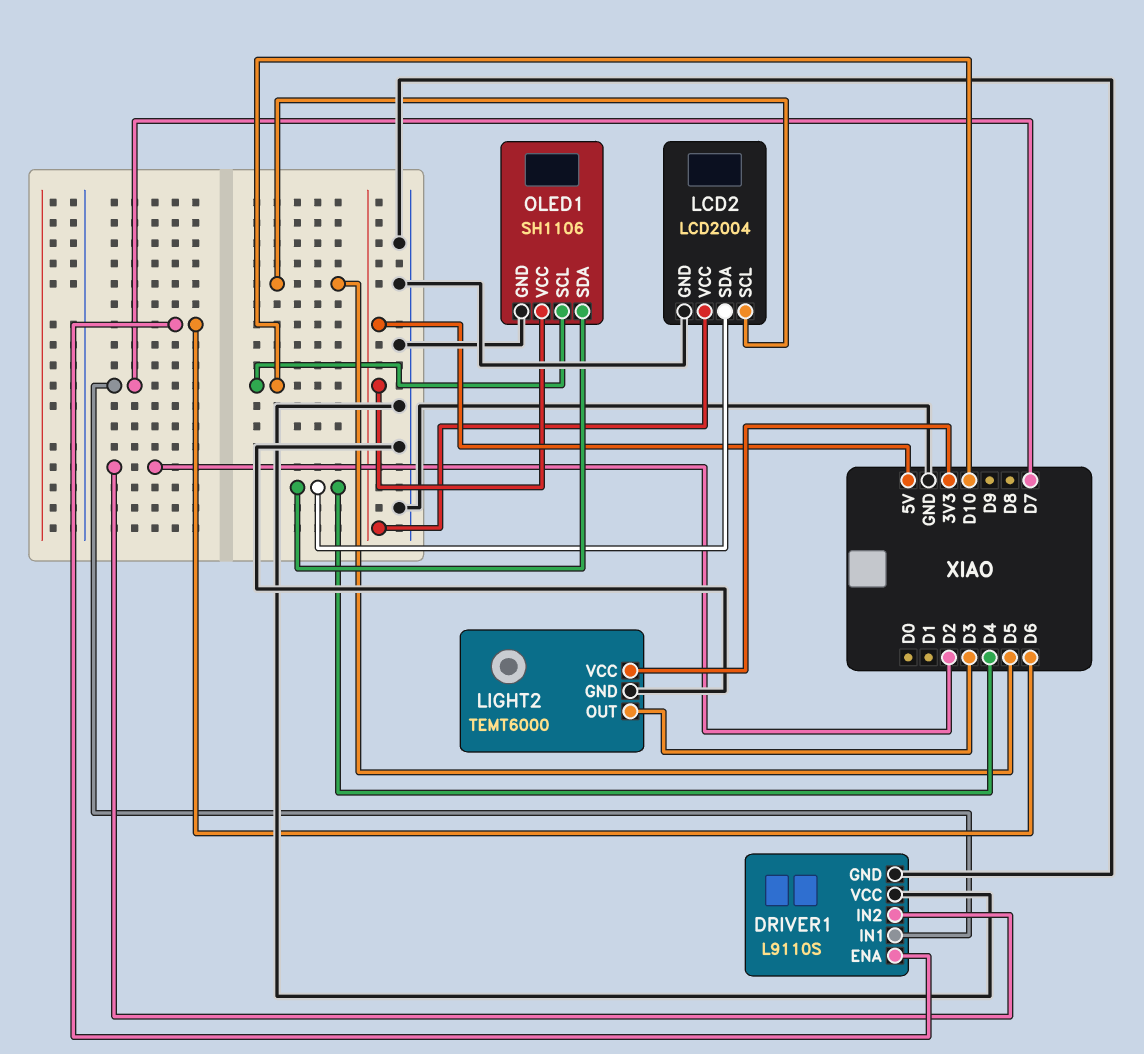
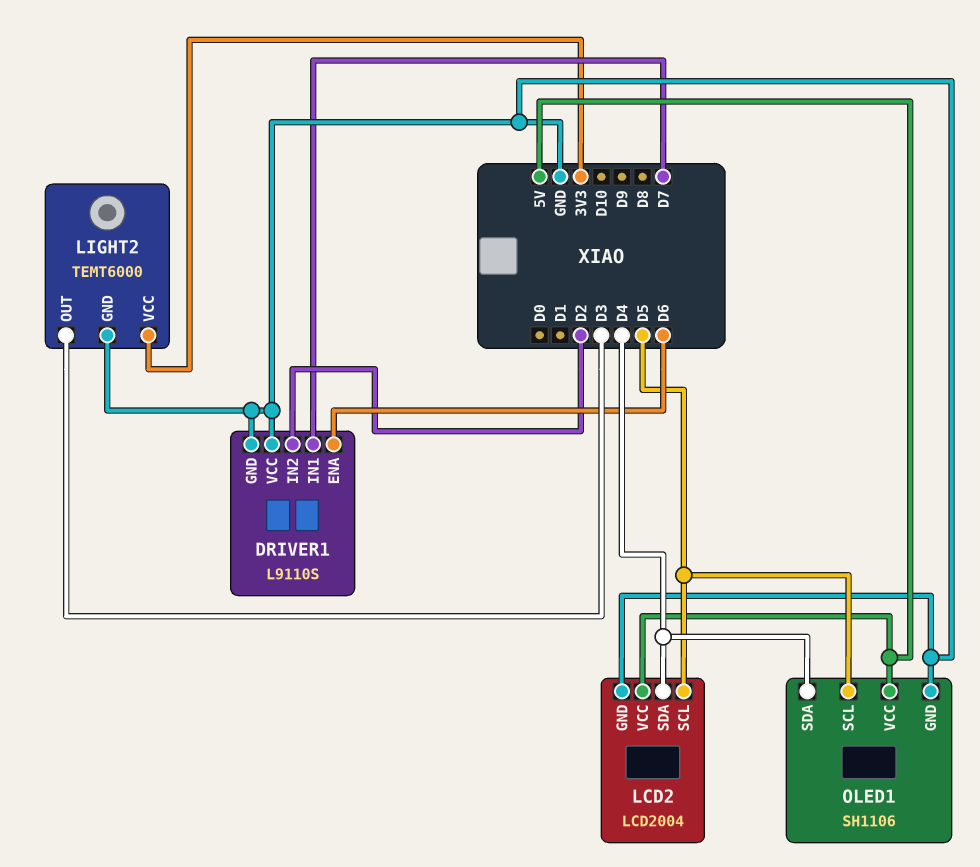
OLED1 pin SCL: D10 -> D5

